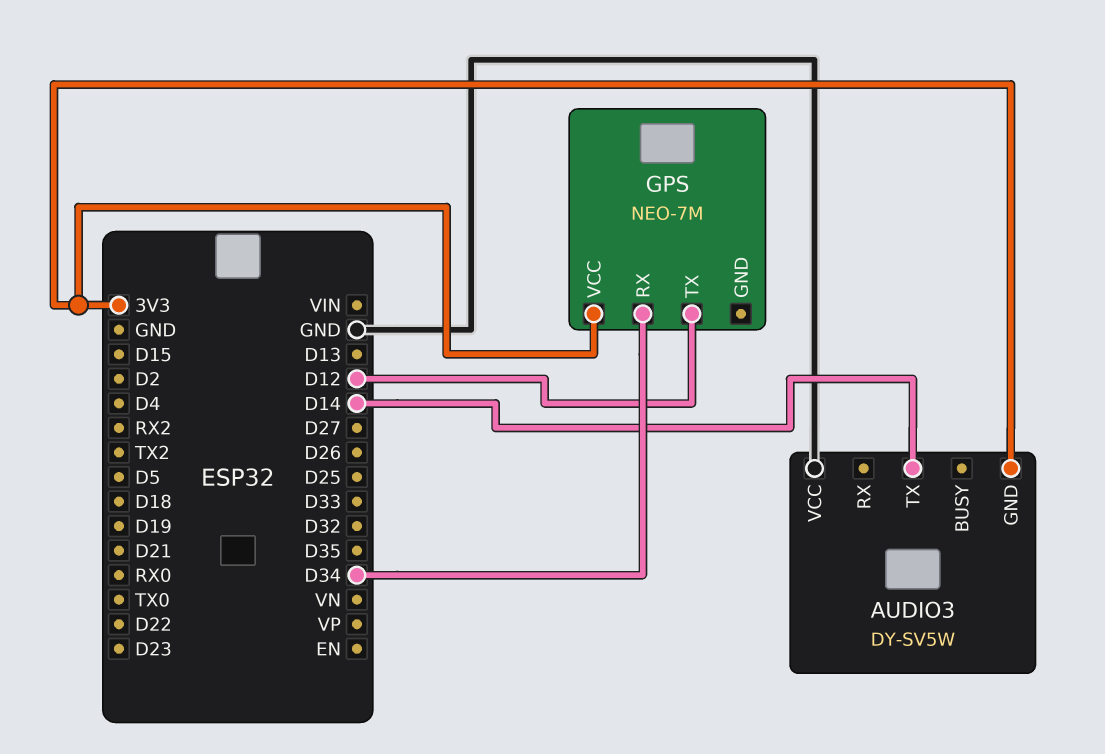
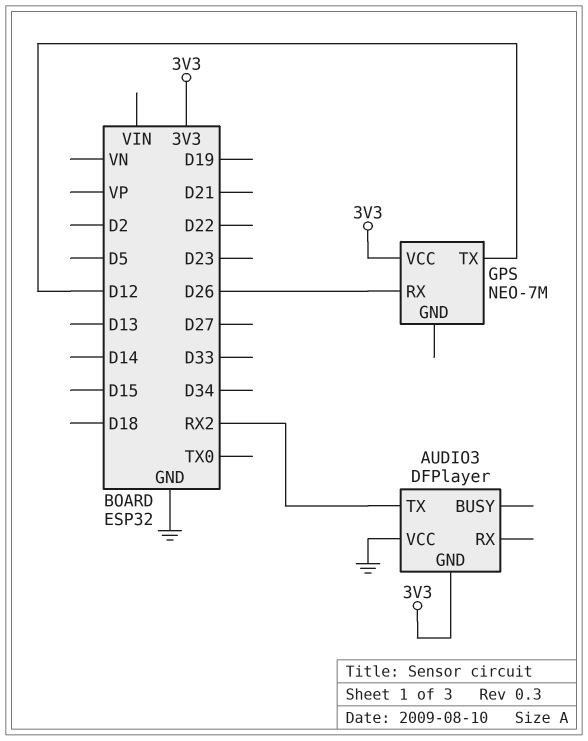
AUDIO3: DY-SV5W -> DFPlayer
AUDIO3 pin TX: D14 -> RX2
GPS pin RX: D34 -> D26

